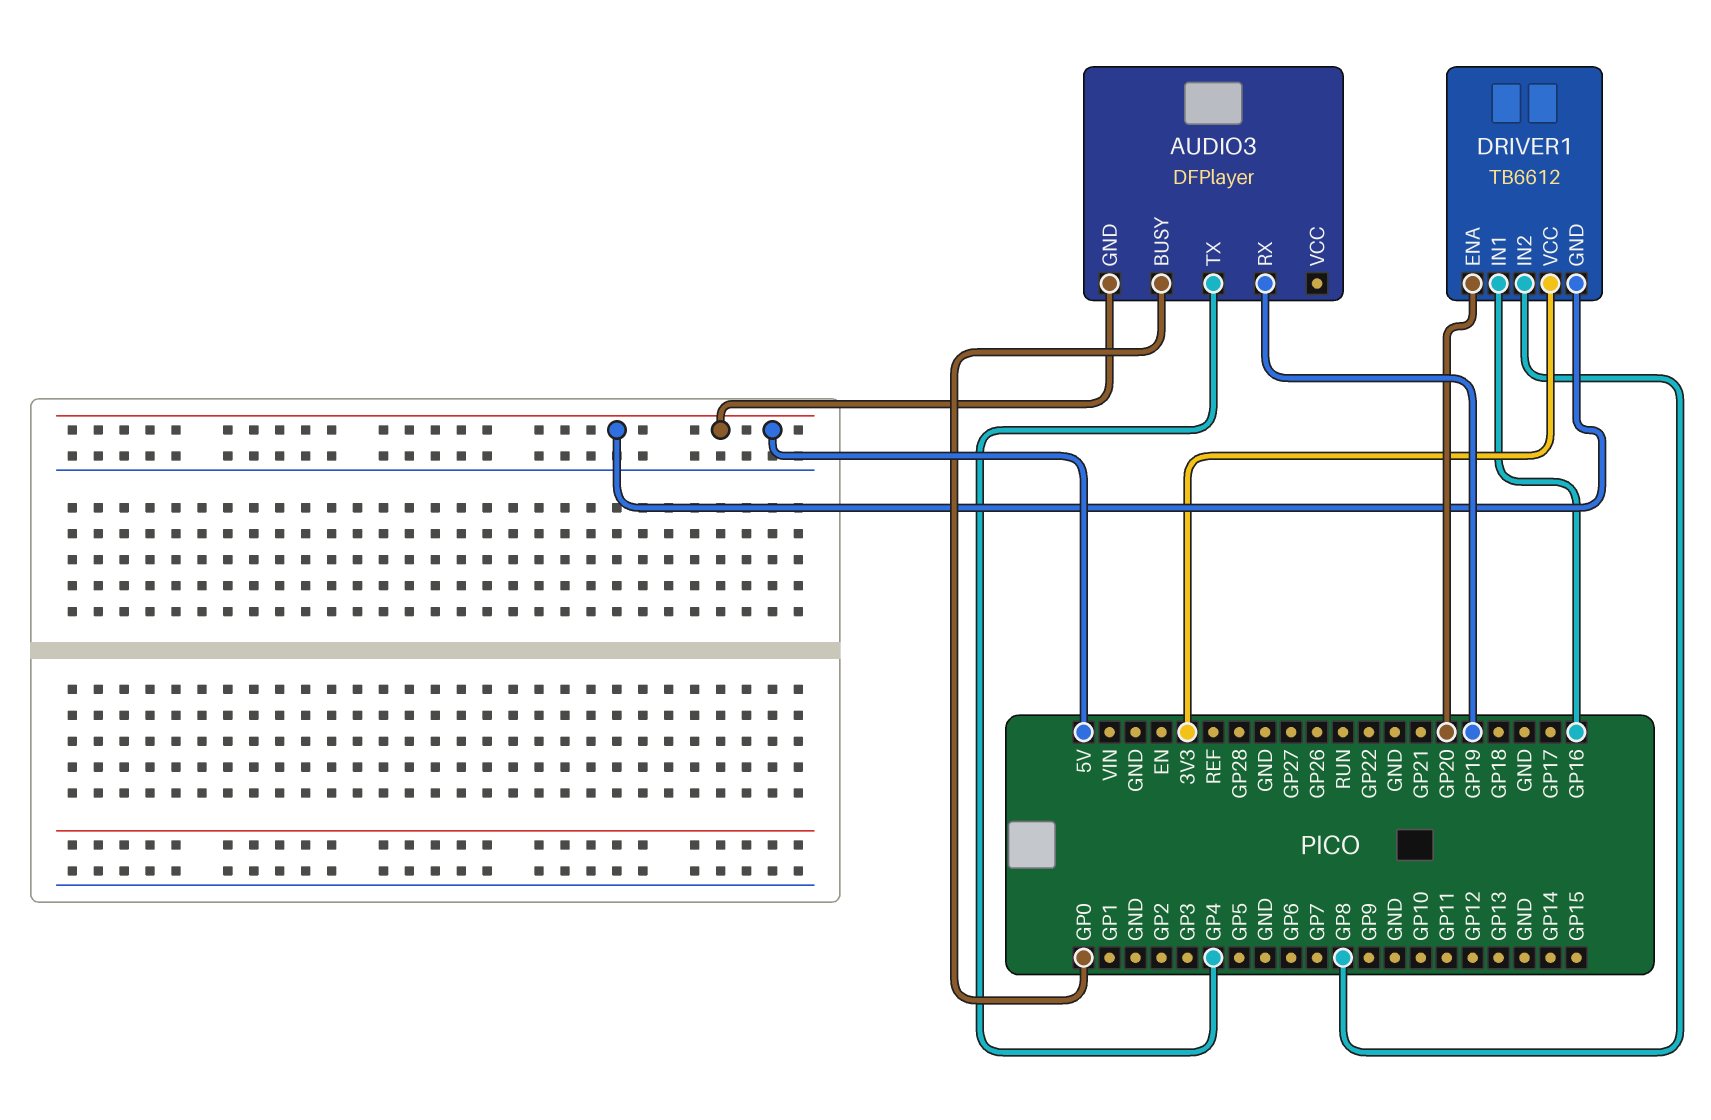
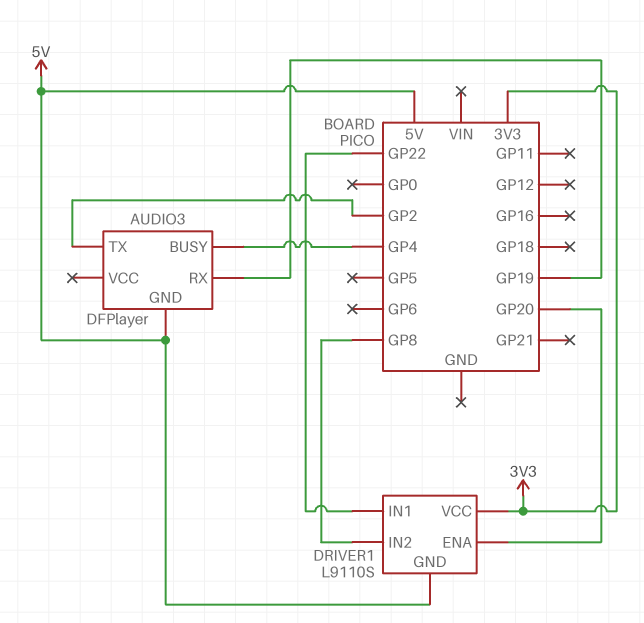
AUDIO3 pin BUSY: GP0 -> GP4
AUDIO3 pin TX: GP4 -> GP2
DRIVER1: TB6612 -> L9110S
DRIVER1 pin IN1: GP16 -> GP22

